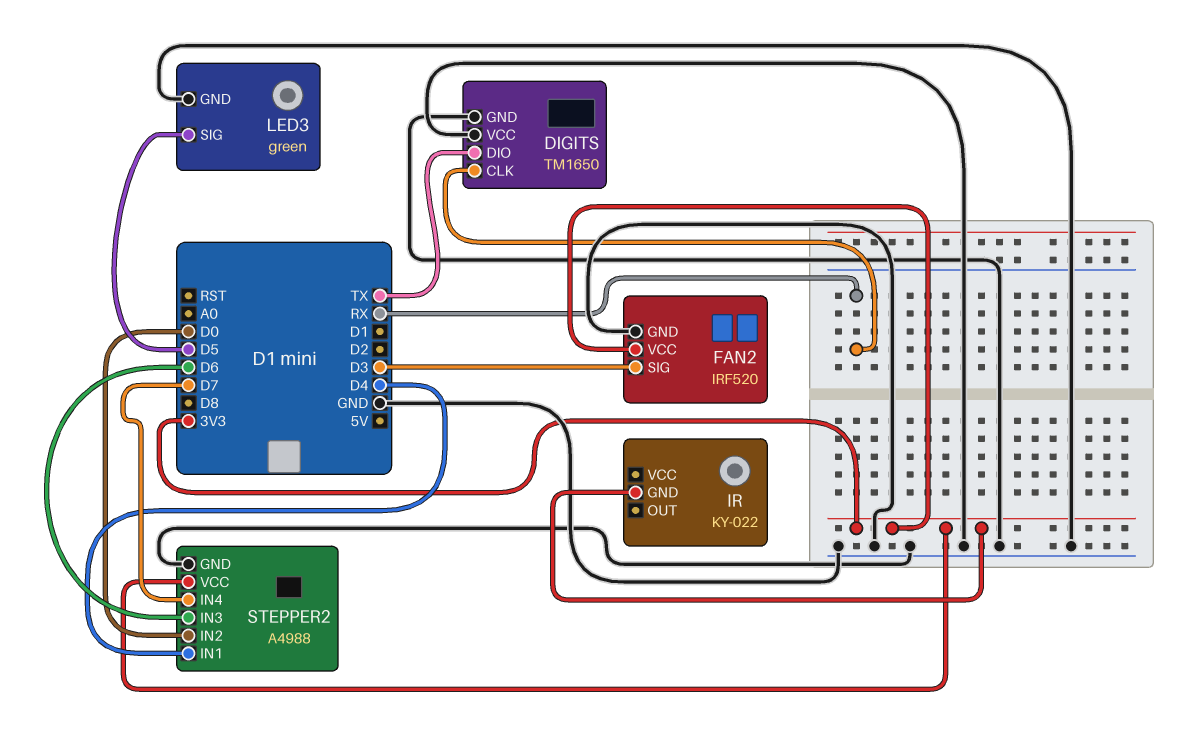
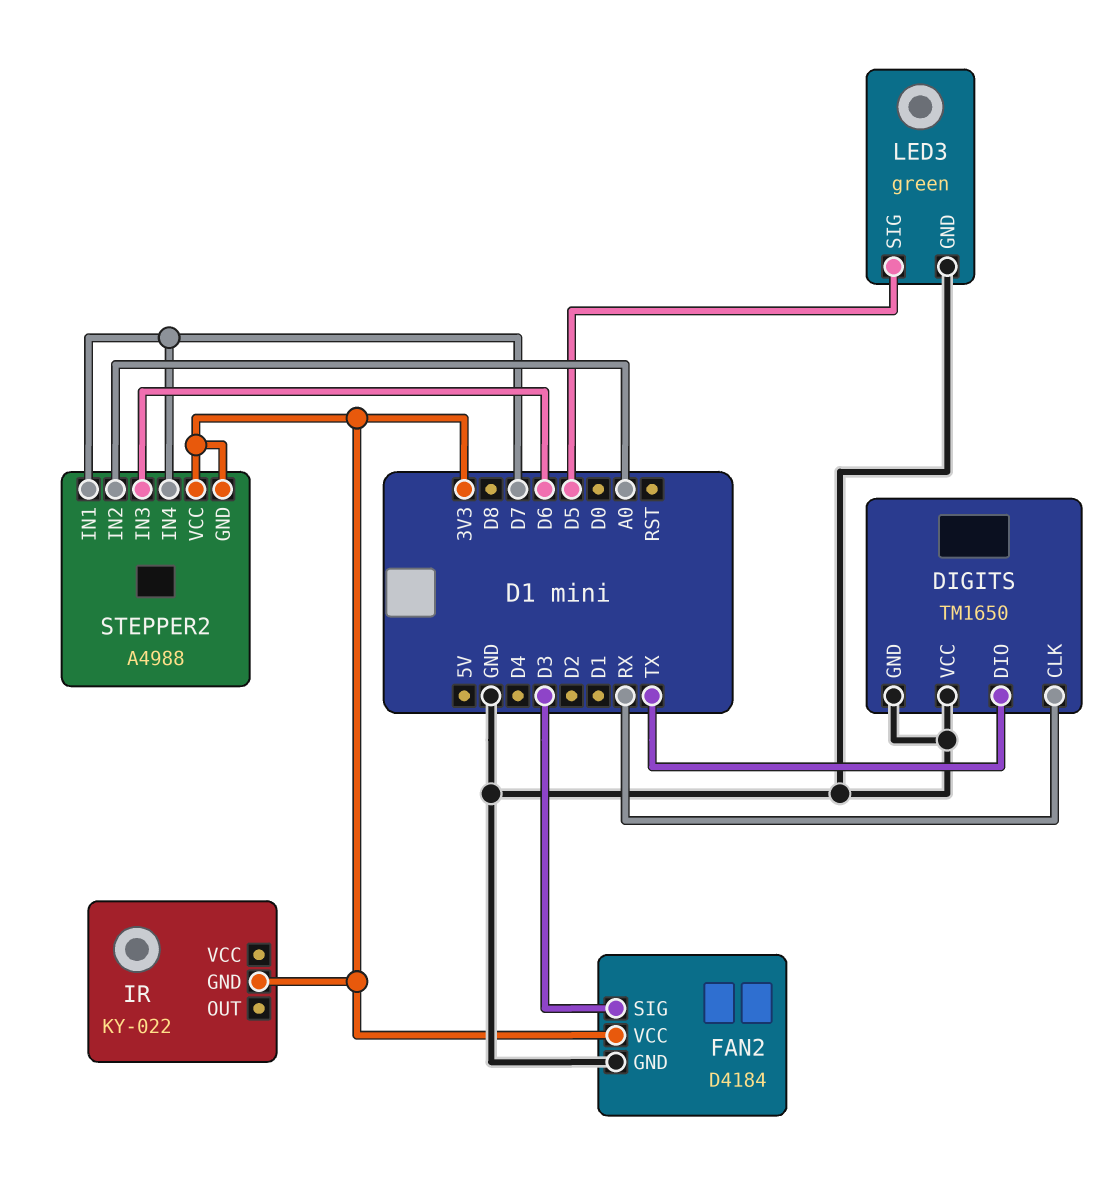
FAN2: IRF520 -> D4184
STEPPER2 pin GND: GND -> 3V3
STEPPER2 pin IN1: D4 -> D7
STEPPER2 pin IN2: D0 -> A0

